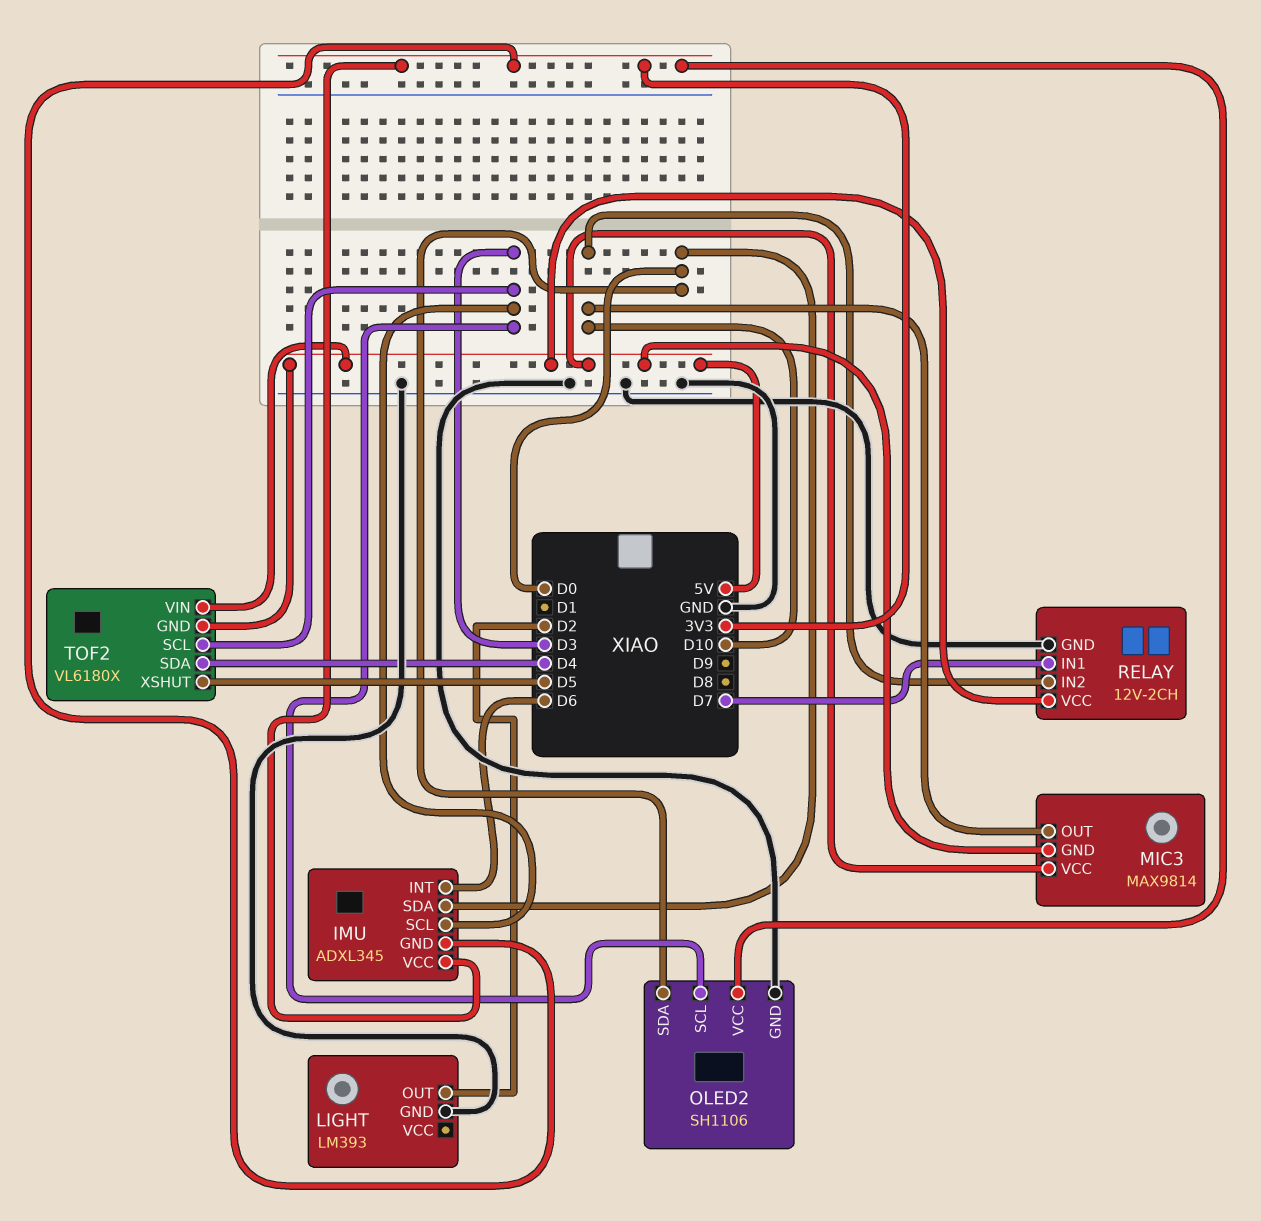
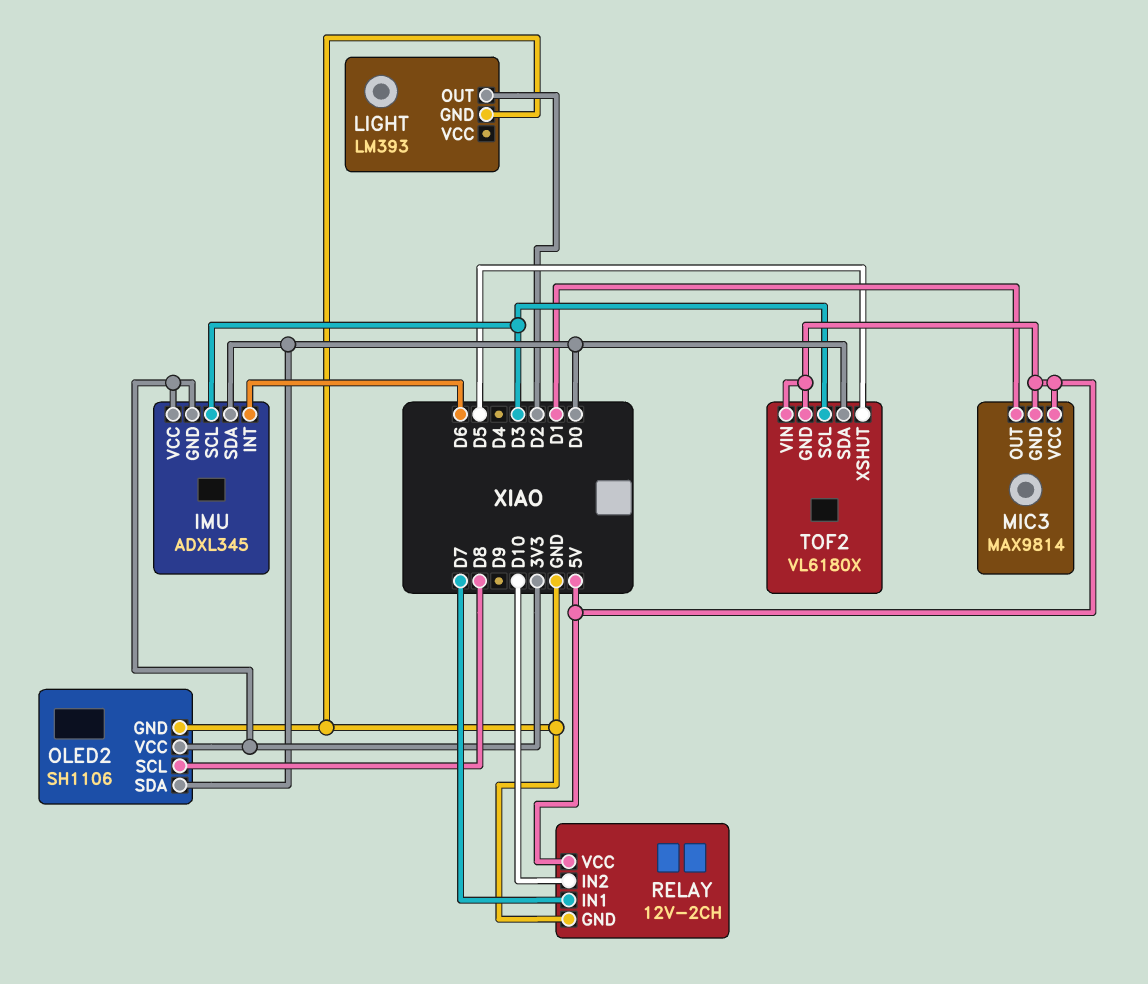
MIC3 pin OUT: D10 -> D1
OLED2 pin SCL: D3 -> D8
TOF2 pin SDA: D4 -> D0

